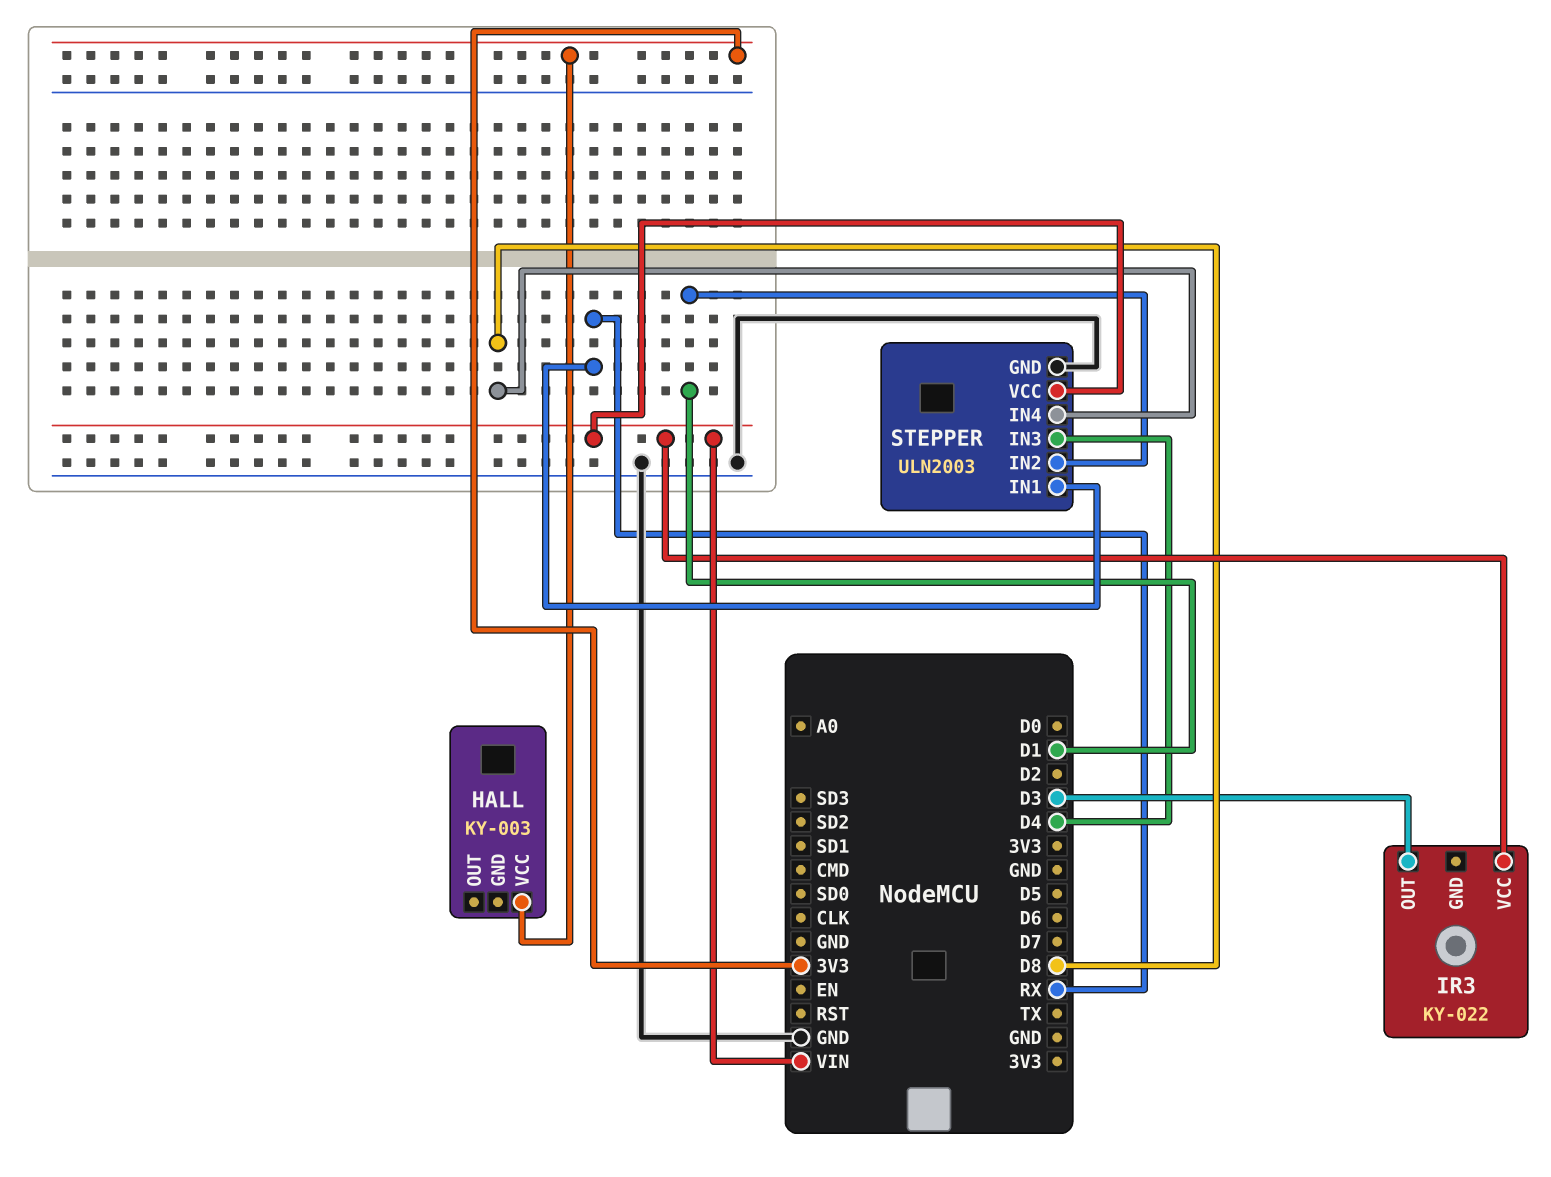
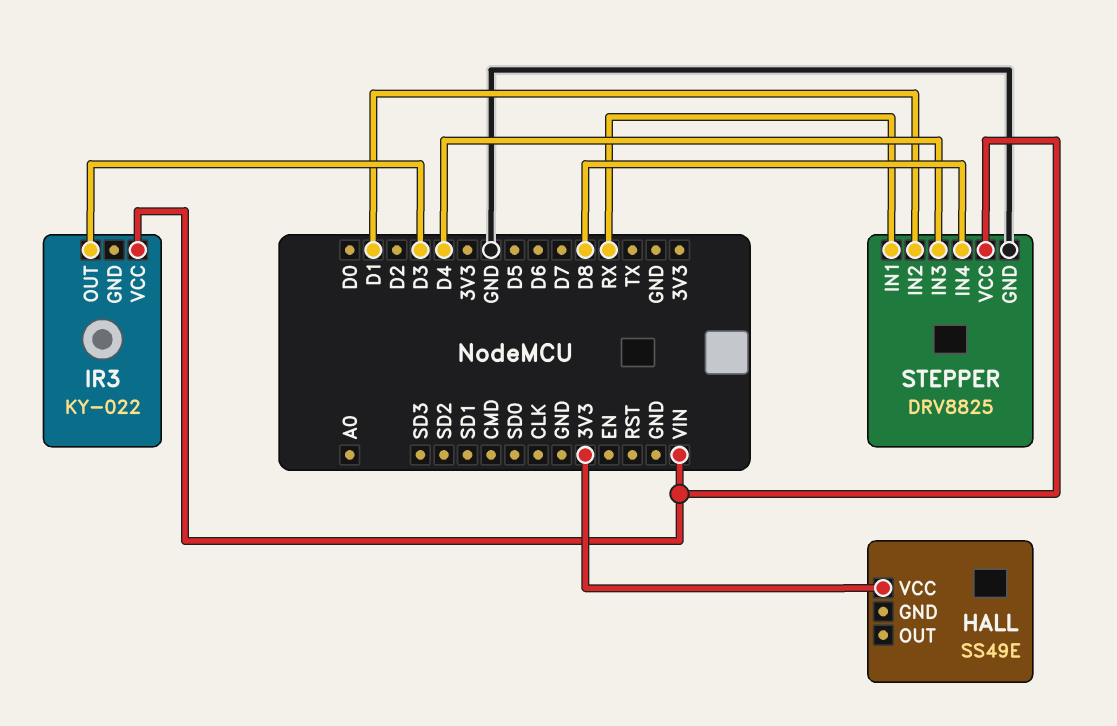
HALL: KY-003 -> SS49E
STEPPER: ULN2003 -> DRV8825

